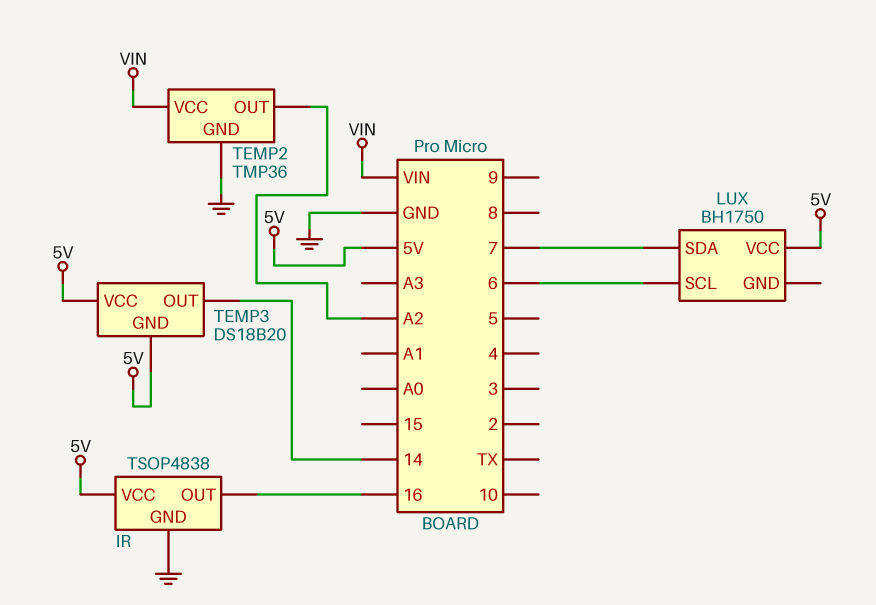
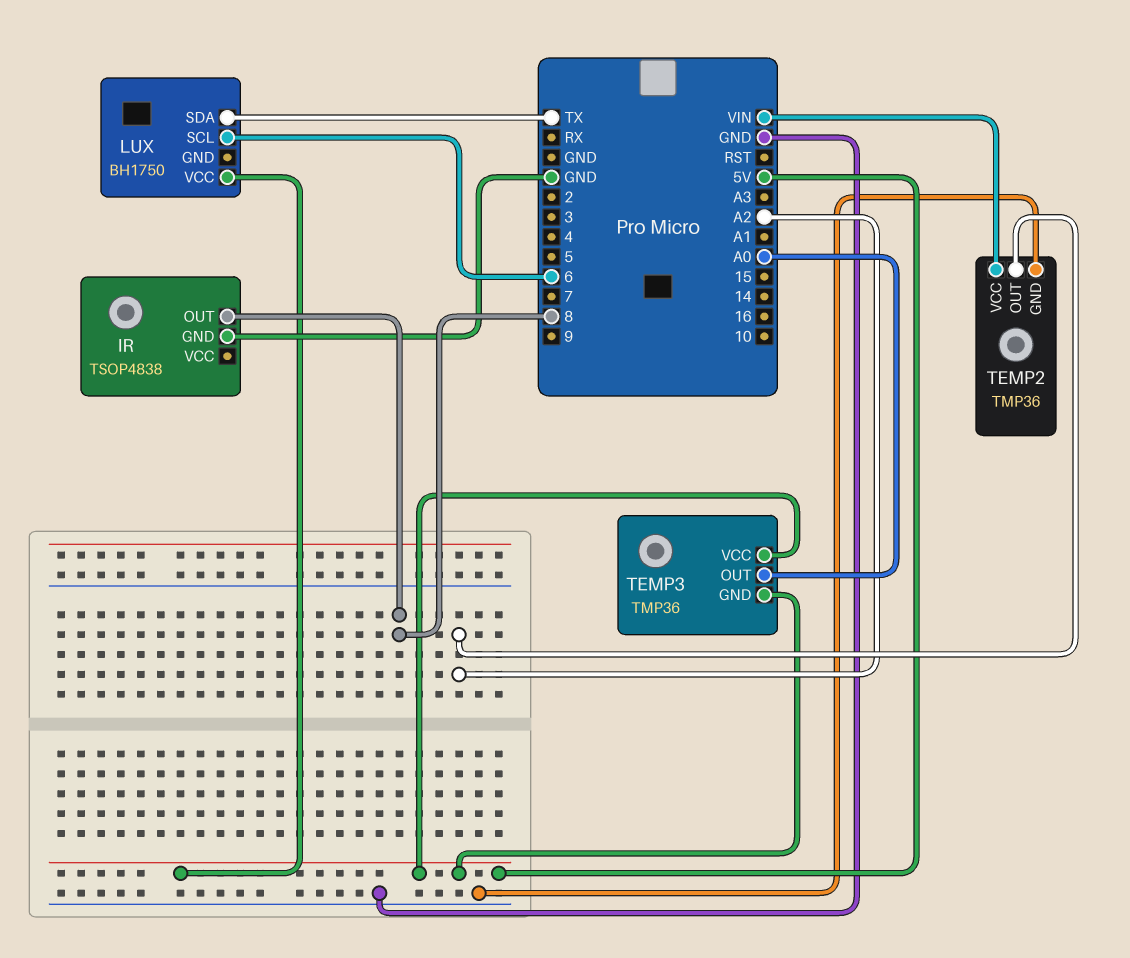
IR pin OUT: 16 -> 8
IR pin VCC: 5V -> none
LUX pin SDA: 7 -> TX
TEMP3: DS18B20 -> TMP36
TEMP3 pin OUT: 14 -> A0

